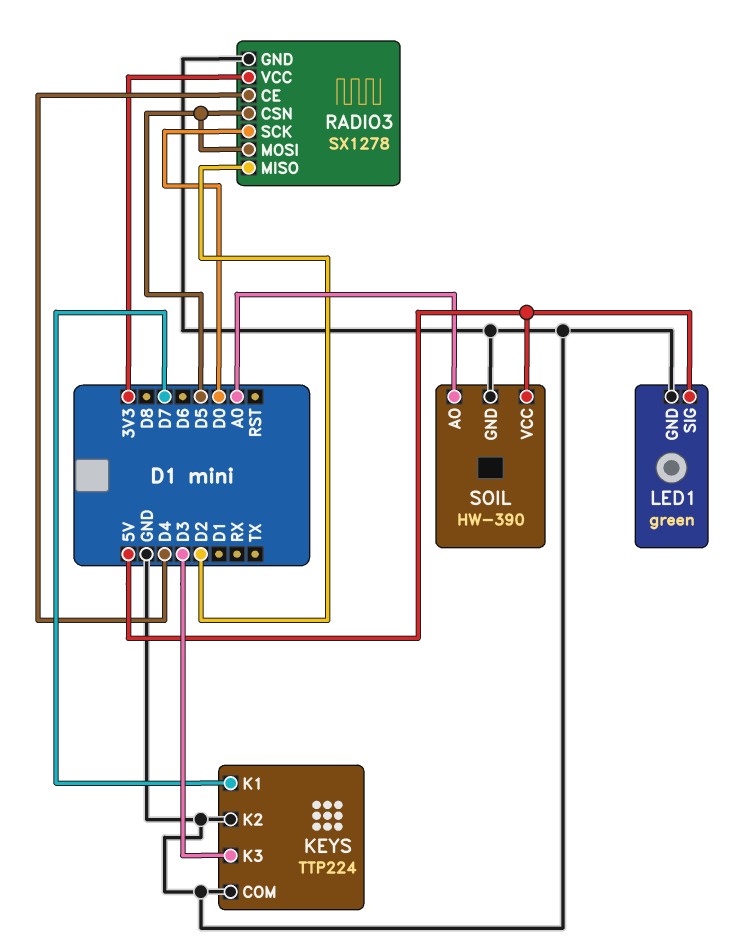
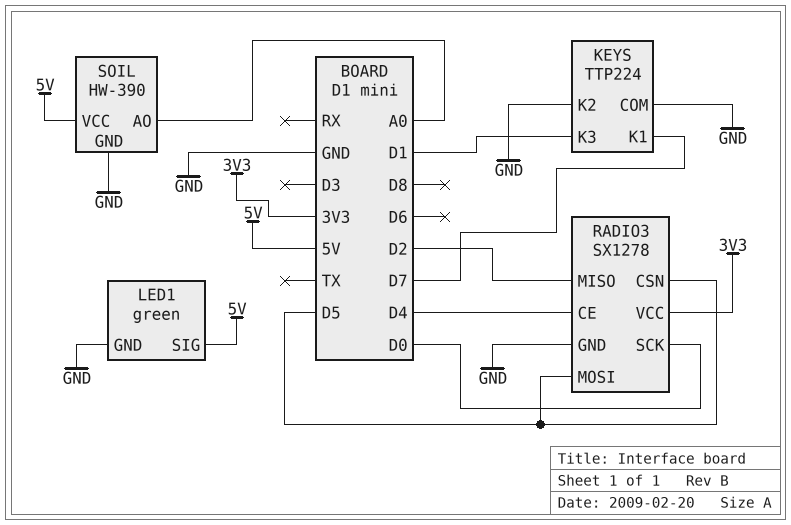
KEYS pin K3: D3 -> D1

